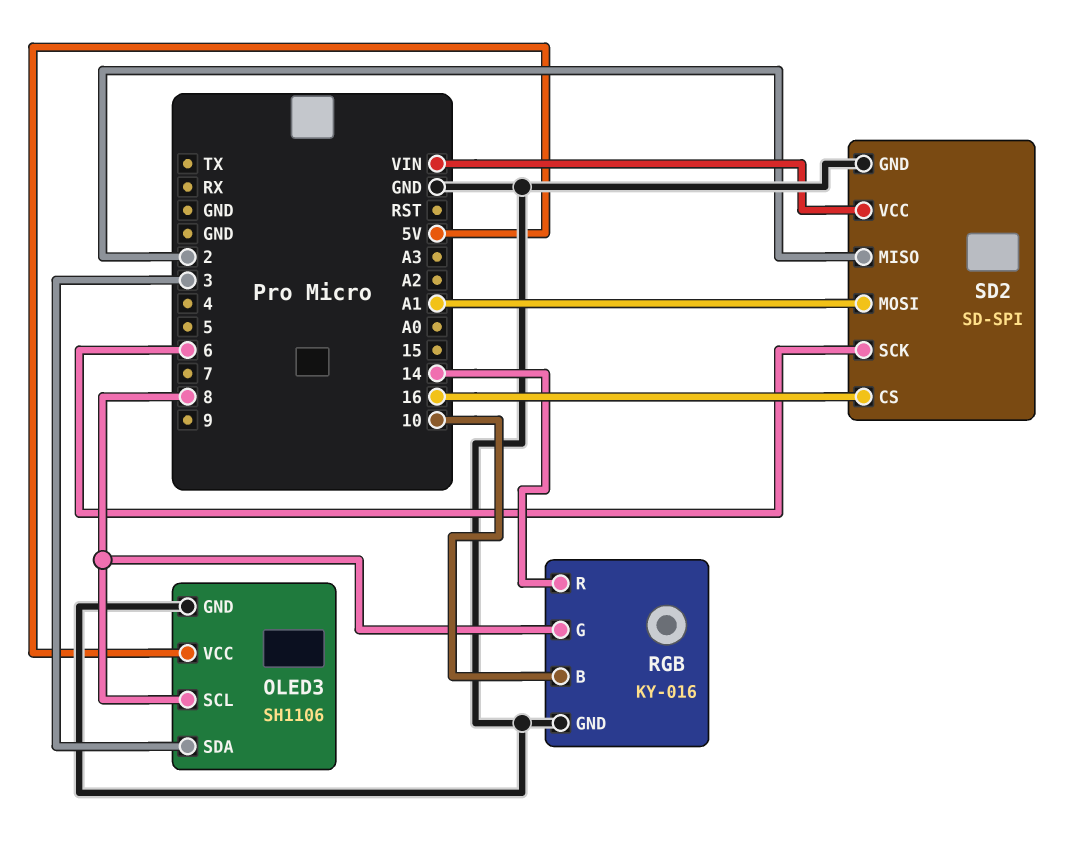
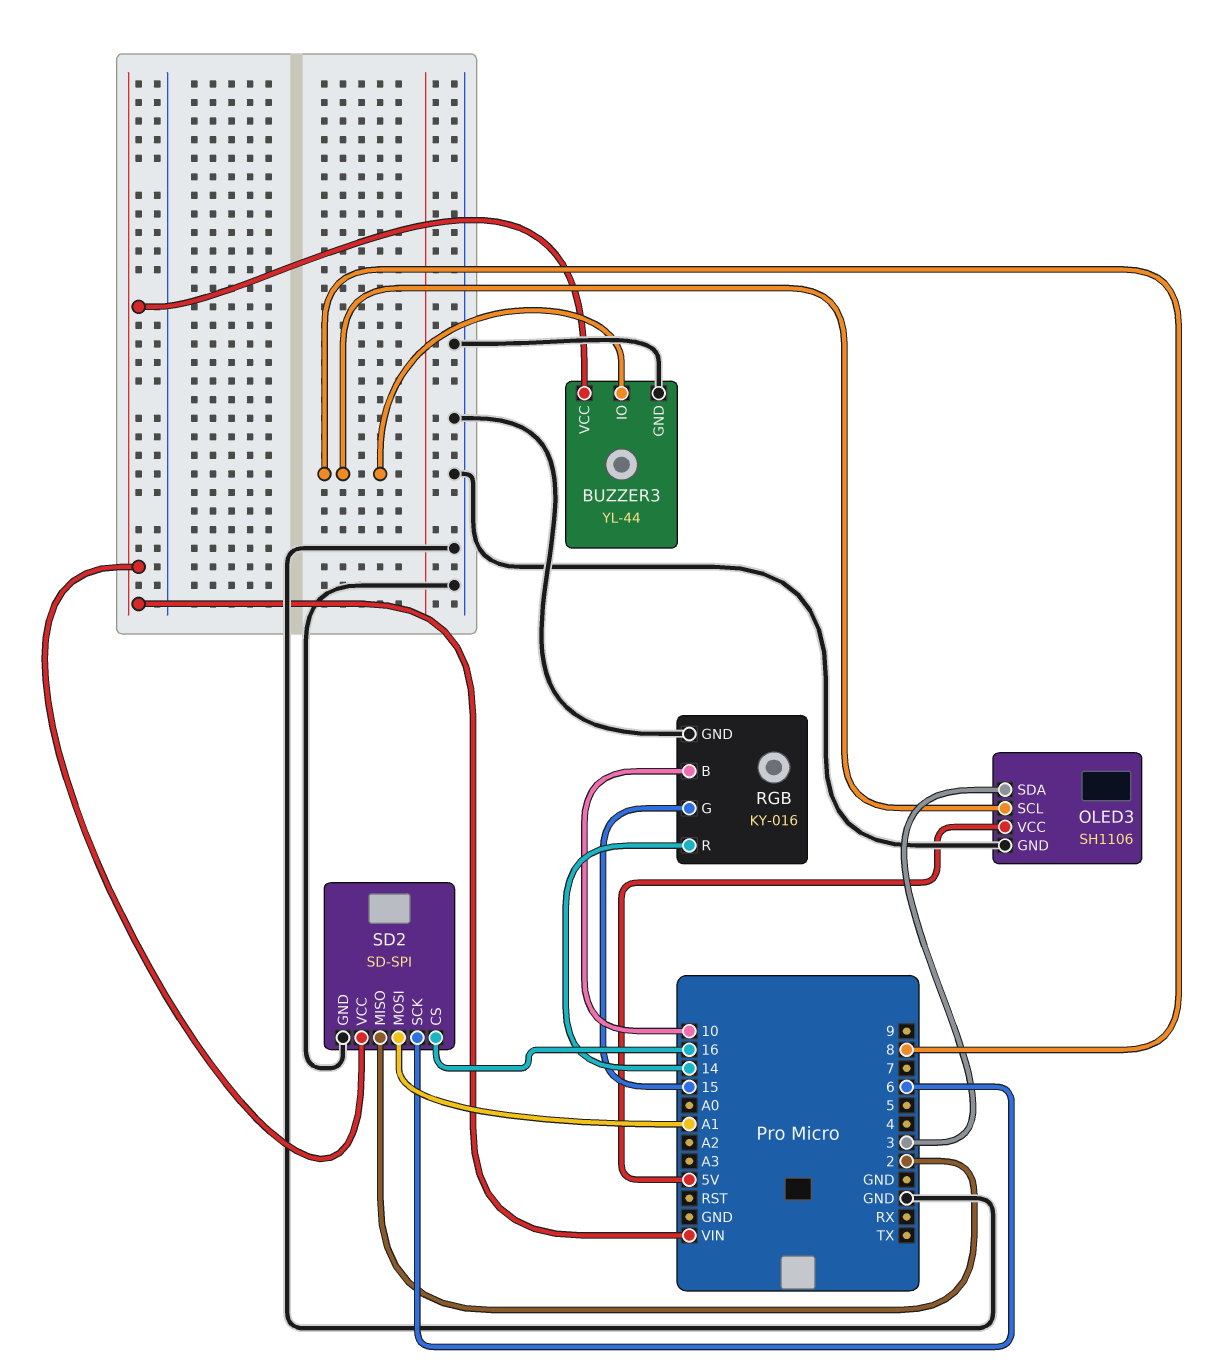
BUZZER3: none -> YL-44
BUZZER3 pin GND: none -> GND
BUZZER3 pin IO: none -> 8
BUZZER3 pin VCC: none -> VIN
RGB pin G: 8 -> 15

